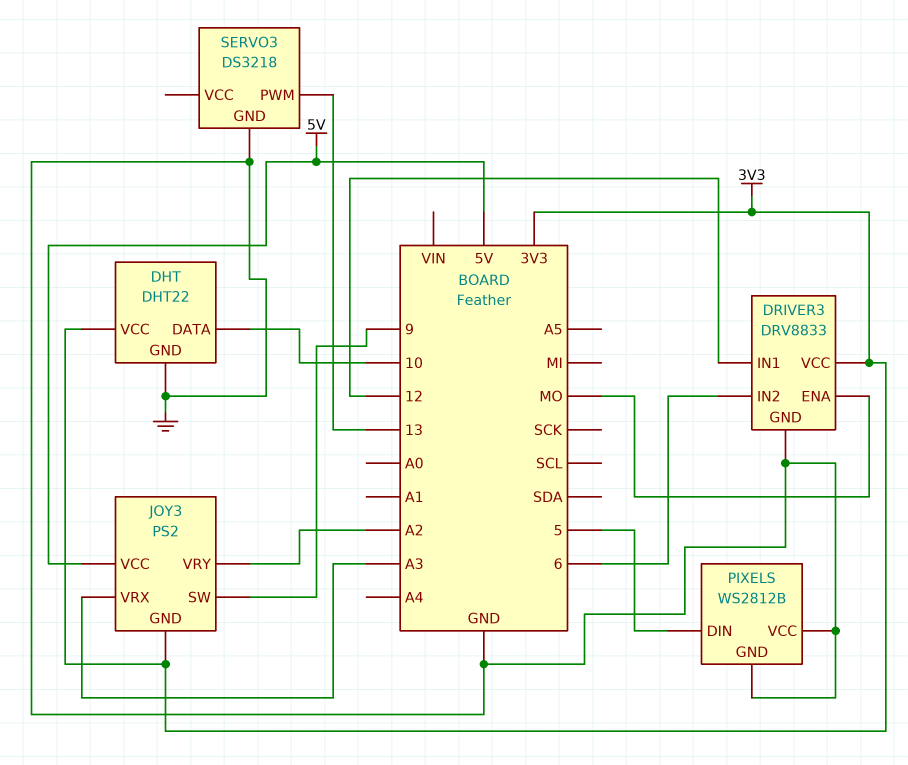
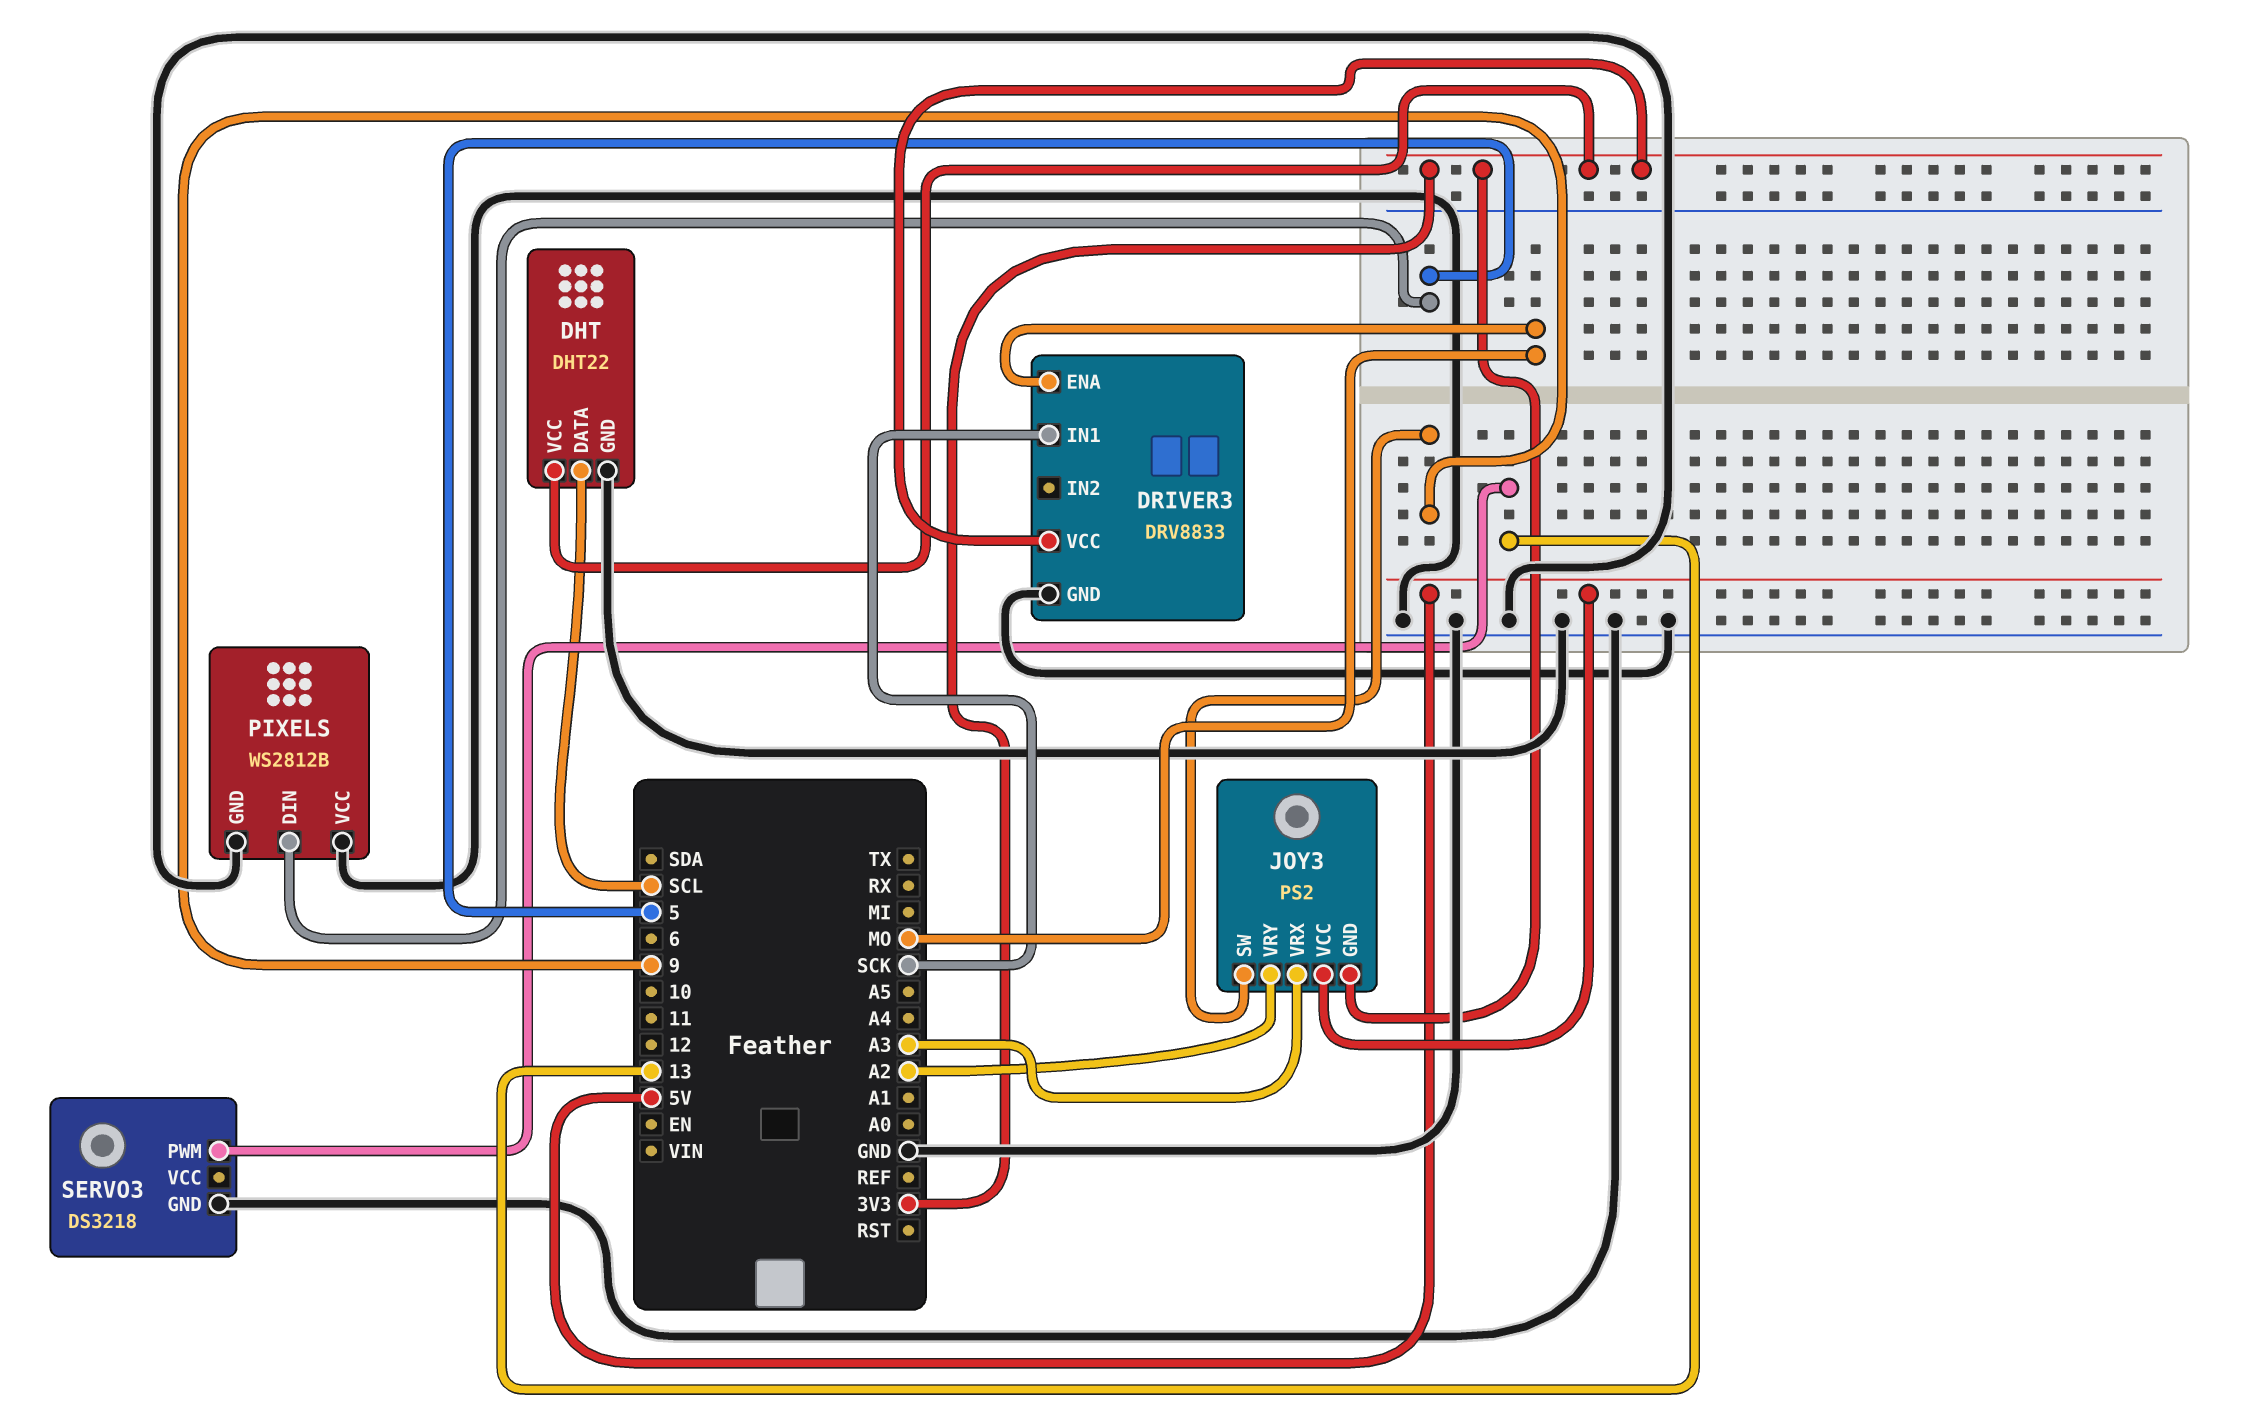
DHT pin DATA: 10 -> SCL
DRIVER3 pin IN1: 12 -> SCK
DRIVER3 pin IN2: 6 -> none

